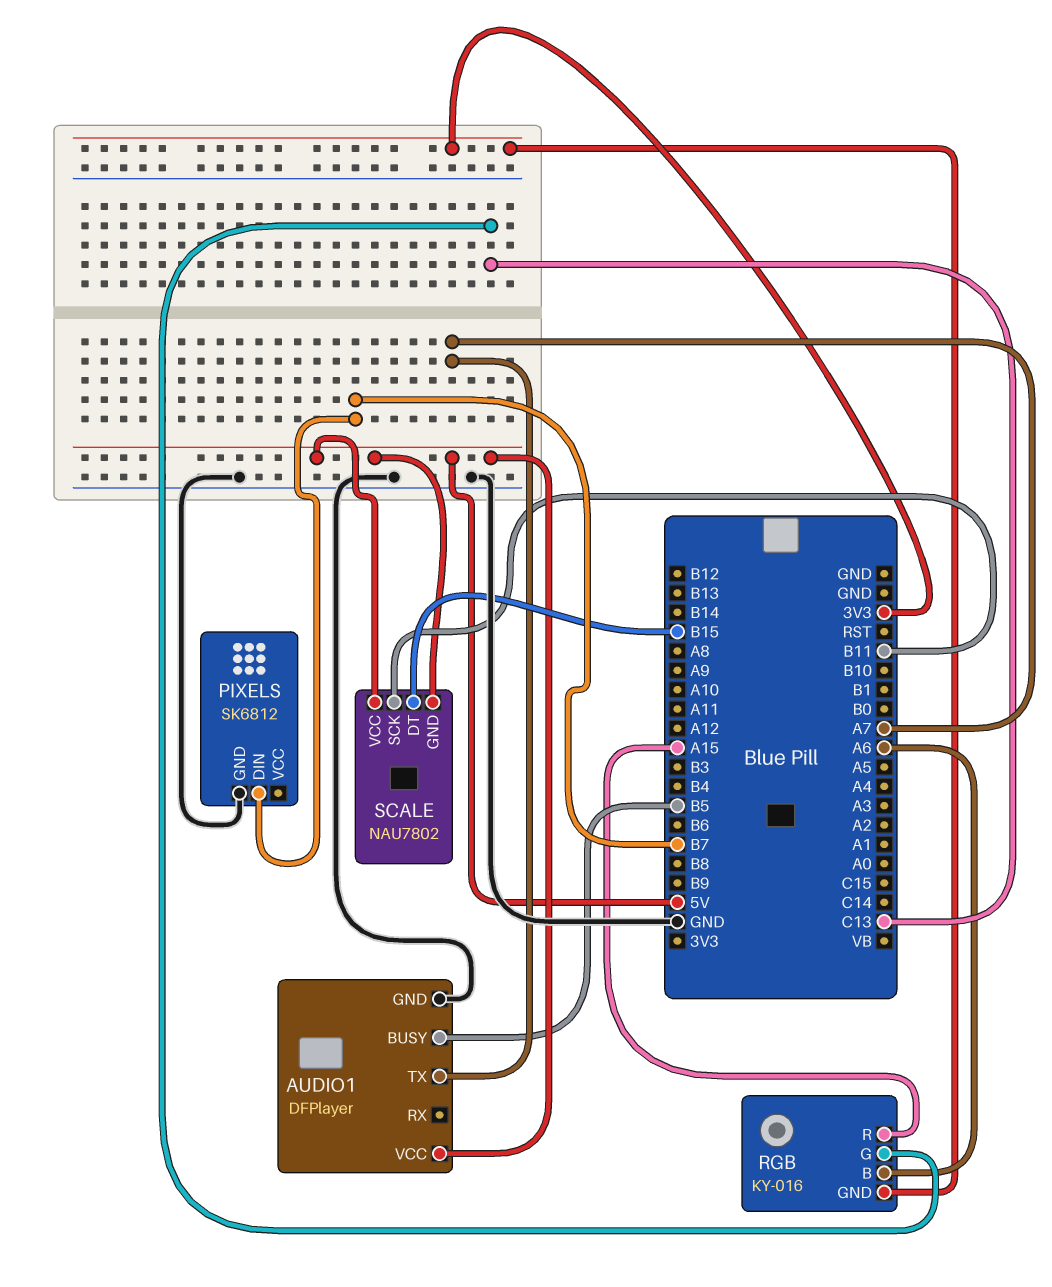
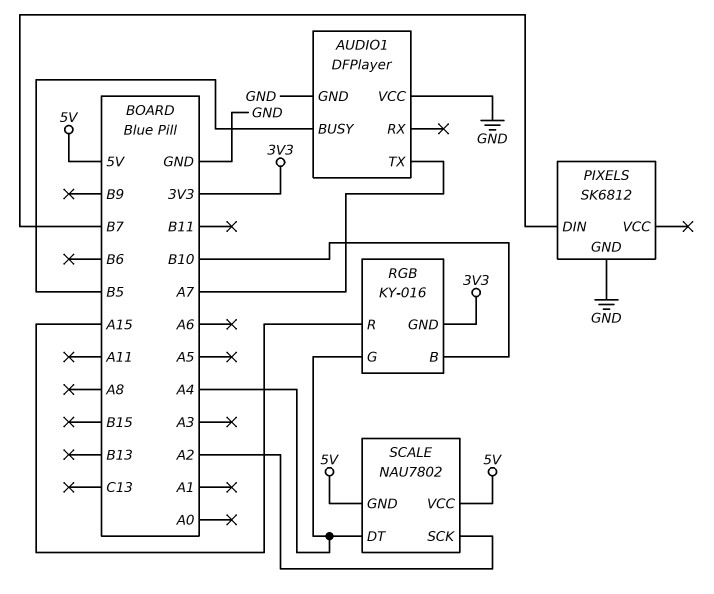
AUDIO1 pin VCC: 5V -> GND
RGB pin B: A6 -> B10
RGB pin G: C13 -> A4
SCALE pin DT: B15 -> A4
SCALE pin SCK: B11 -> A2

